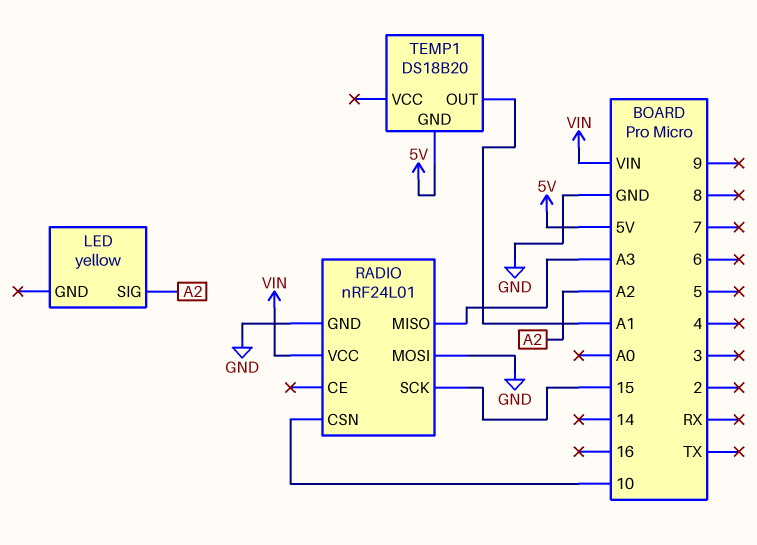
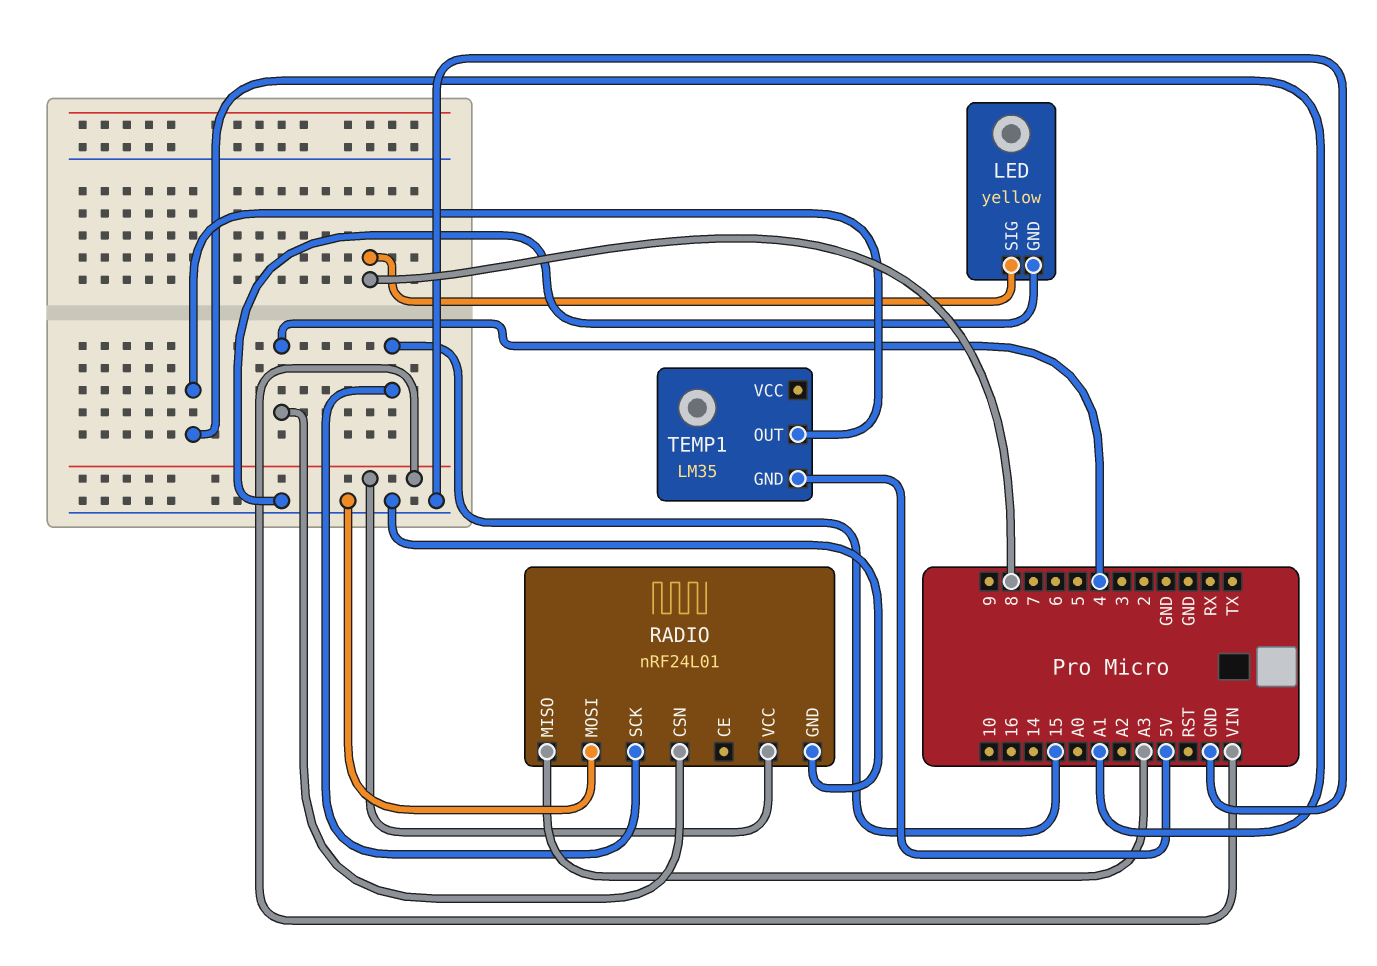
LED pin GND: none -> GND
LED pin SIG: A2 -> 8
RADIO pin CSN: 10 -> 4
TEMP1: DS18B20 -> LM35

